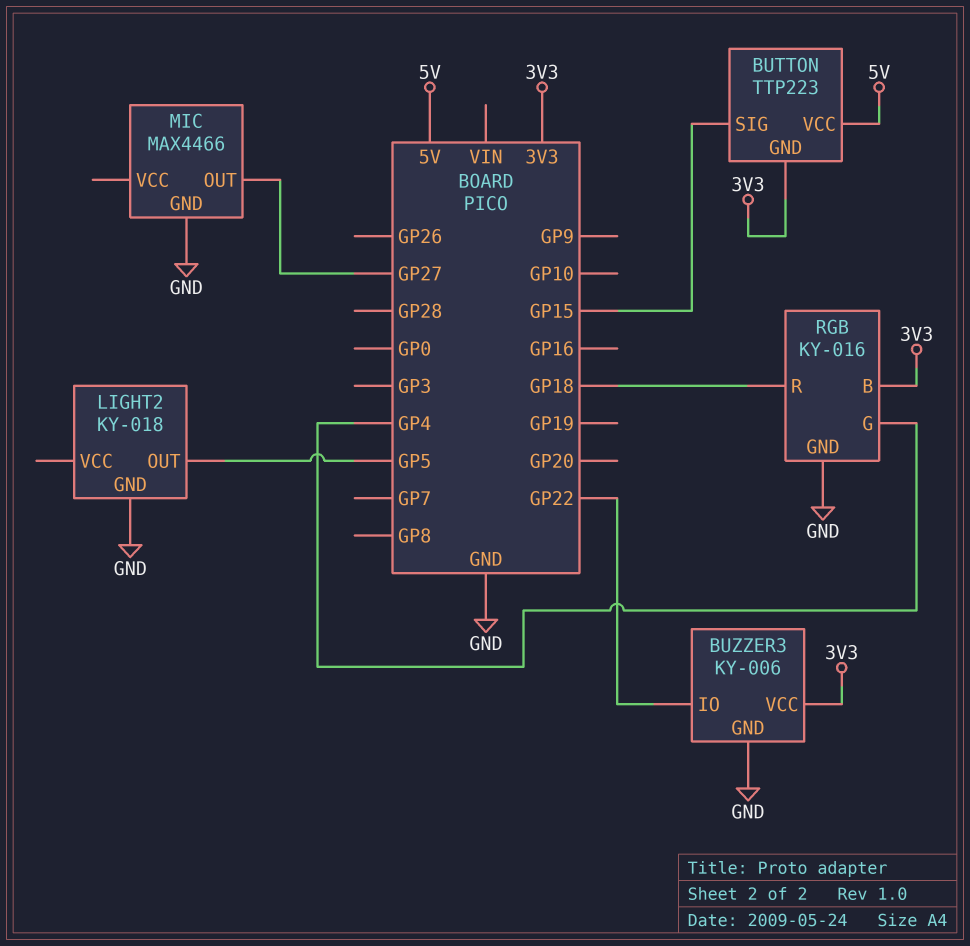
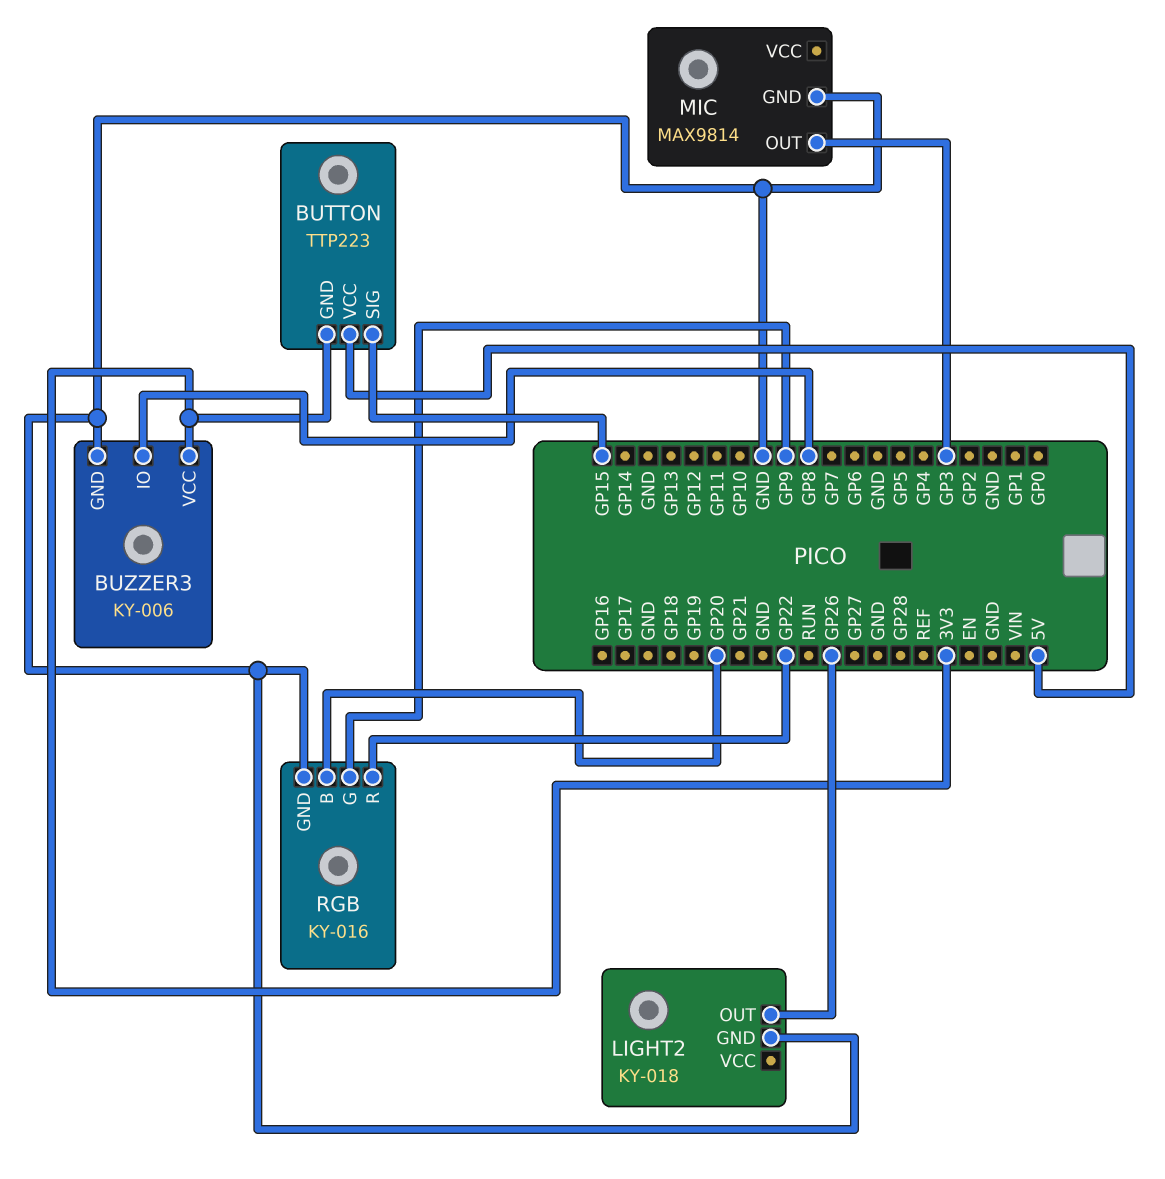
BUZZER3 pin IO: GP22 -> GP8
LIGHT2 pin OUT: GP5 -> GP26
MIC: MAX4466 -> MAX9814
MIC pin OUT: GP27 -> GP3
RGB pin B: 3V3 -> GP20
RGB pin G: GP4 -> GP9
RGB pin R: GP18 -> GP22

